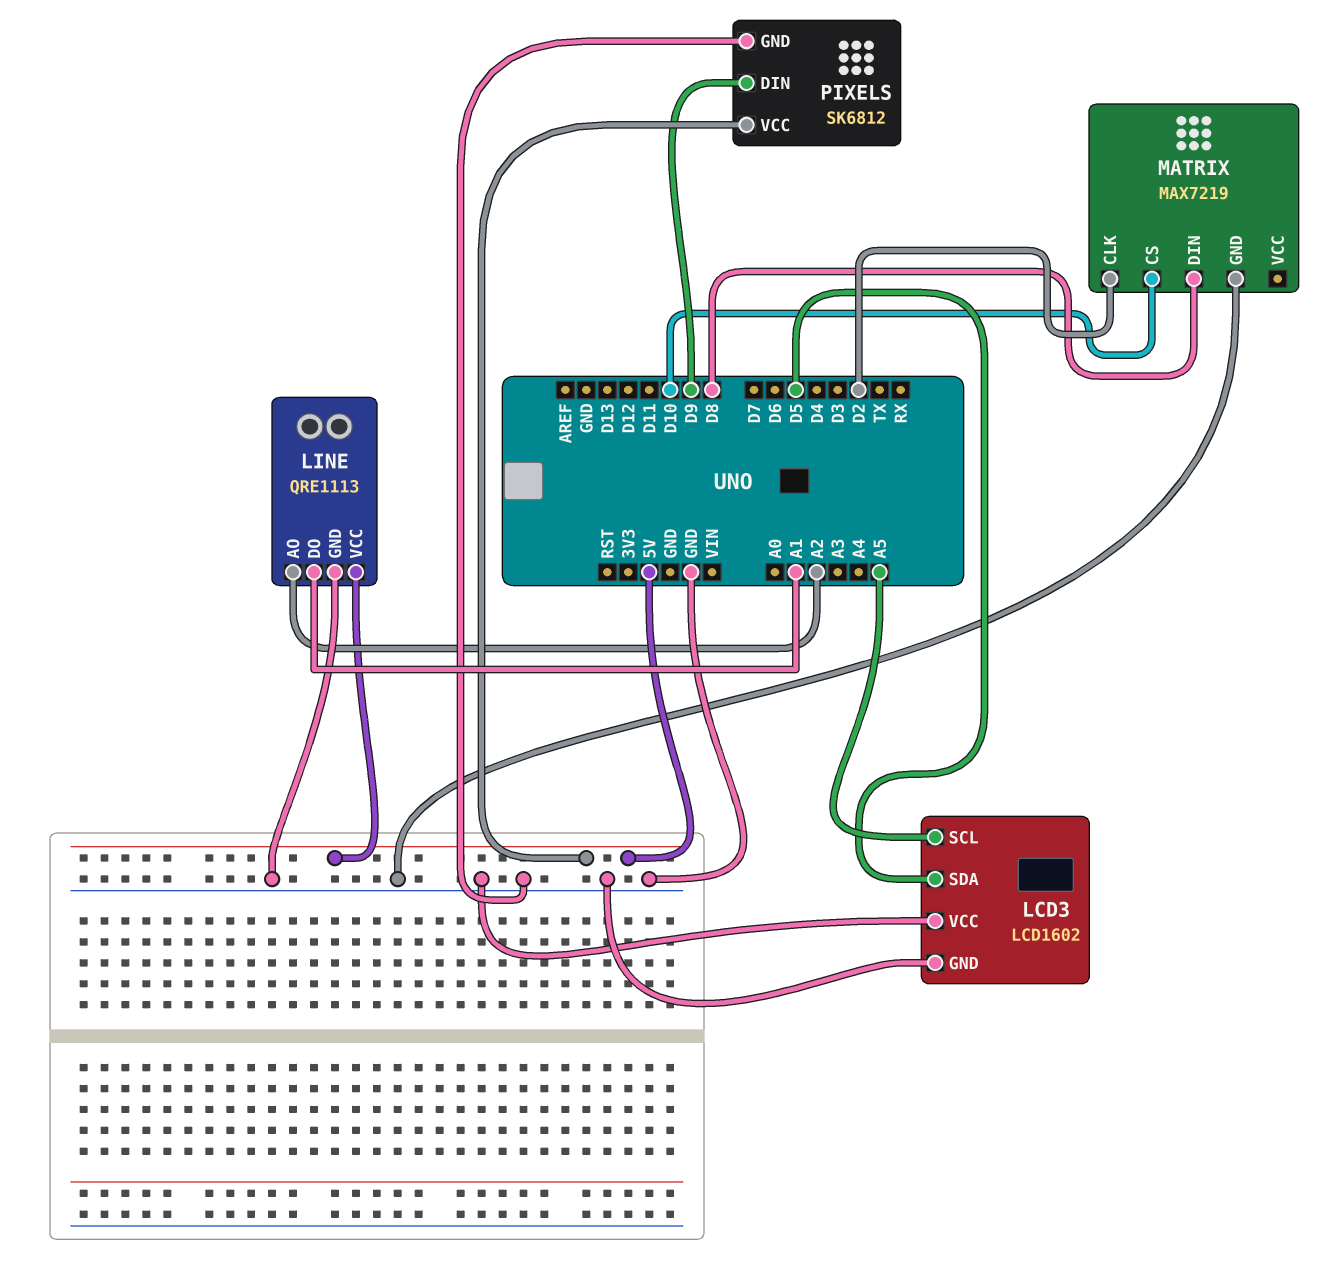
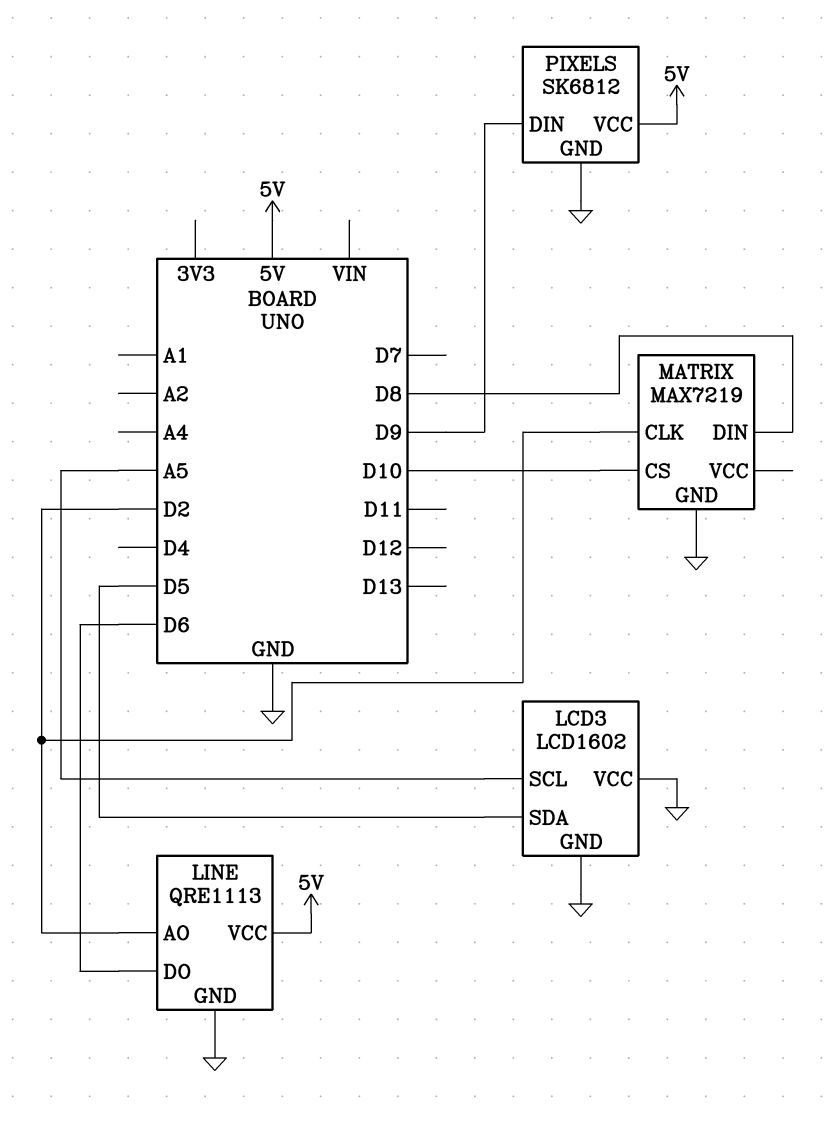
LINE pin AO: A2 -> D2
LINE pin DO: A1 -> D6

